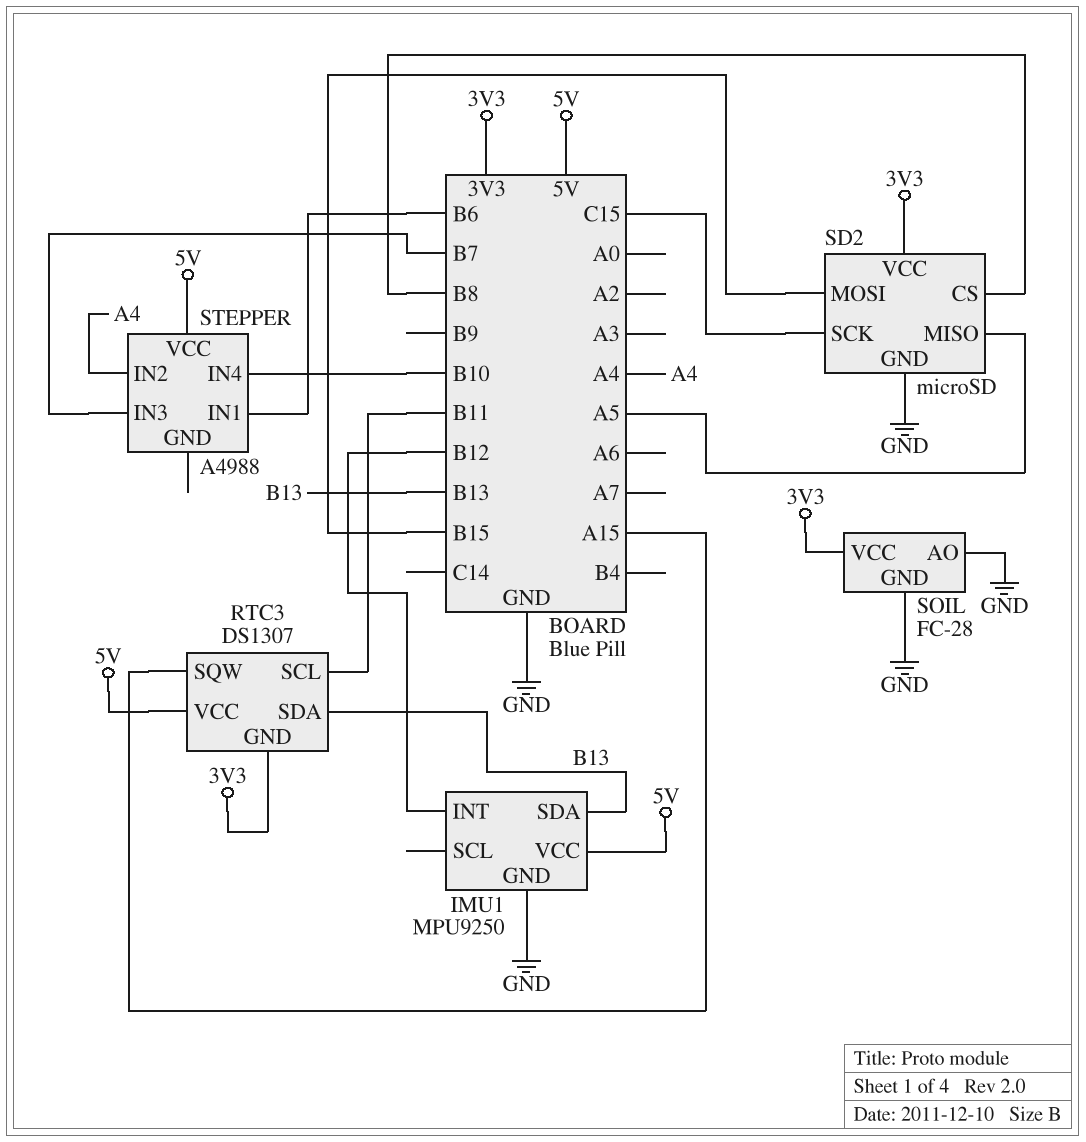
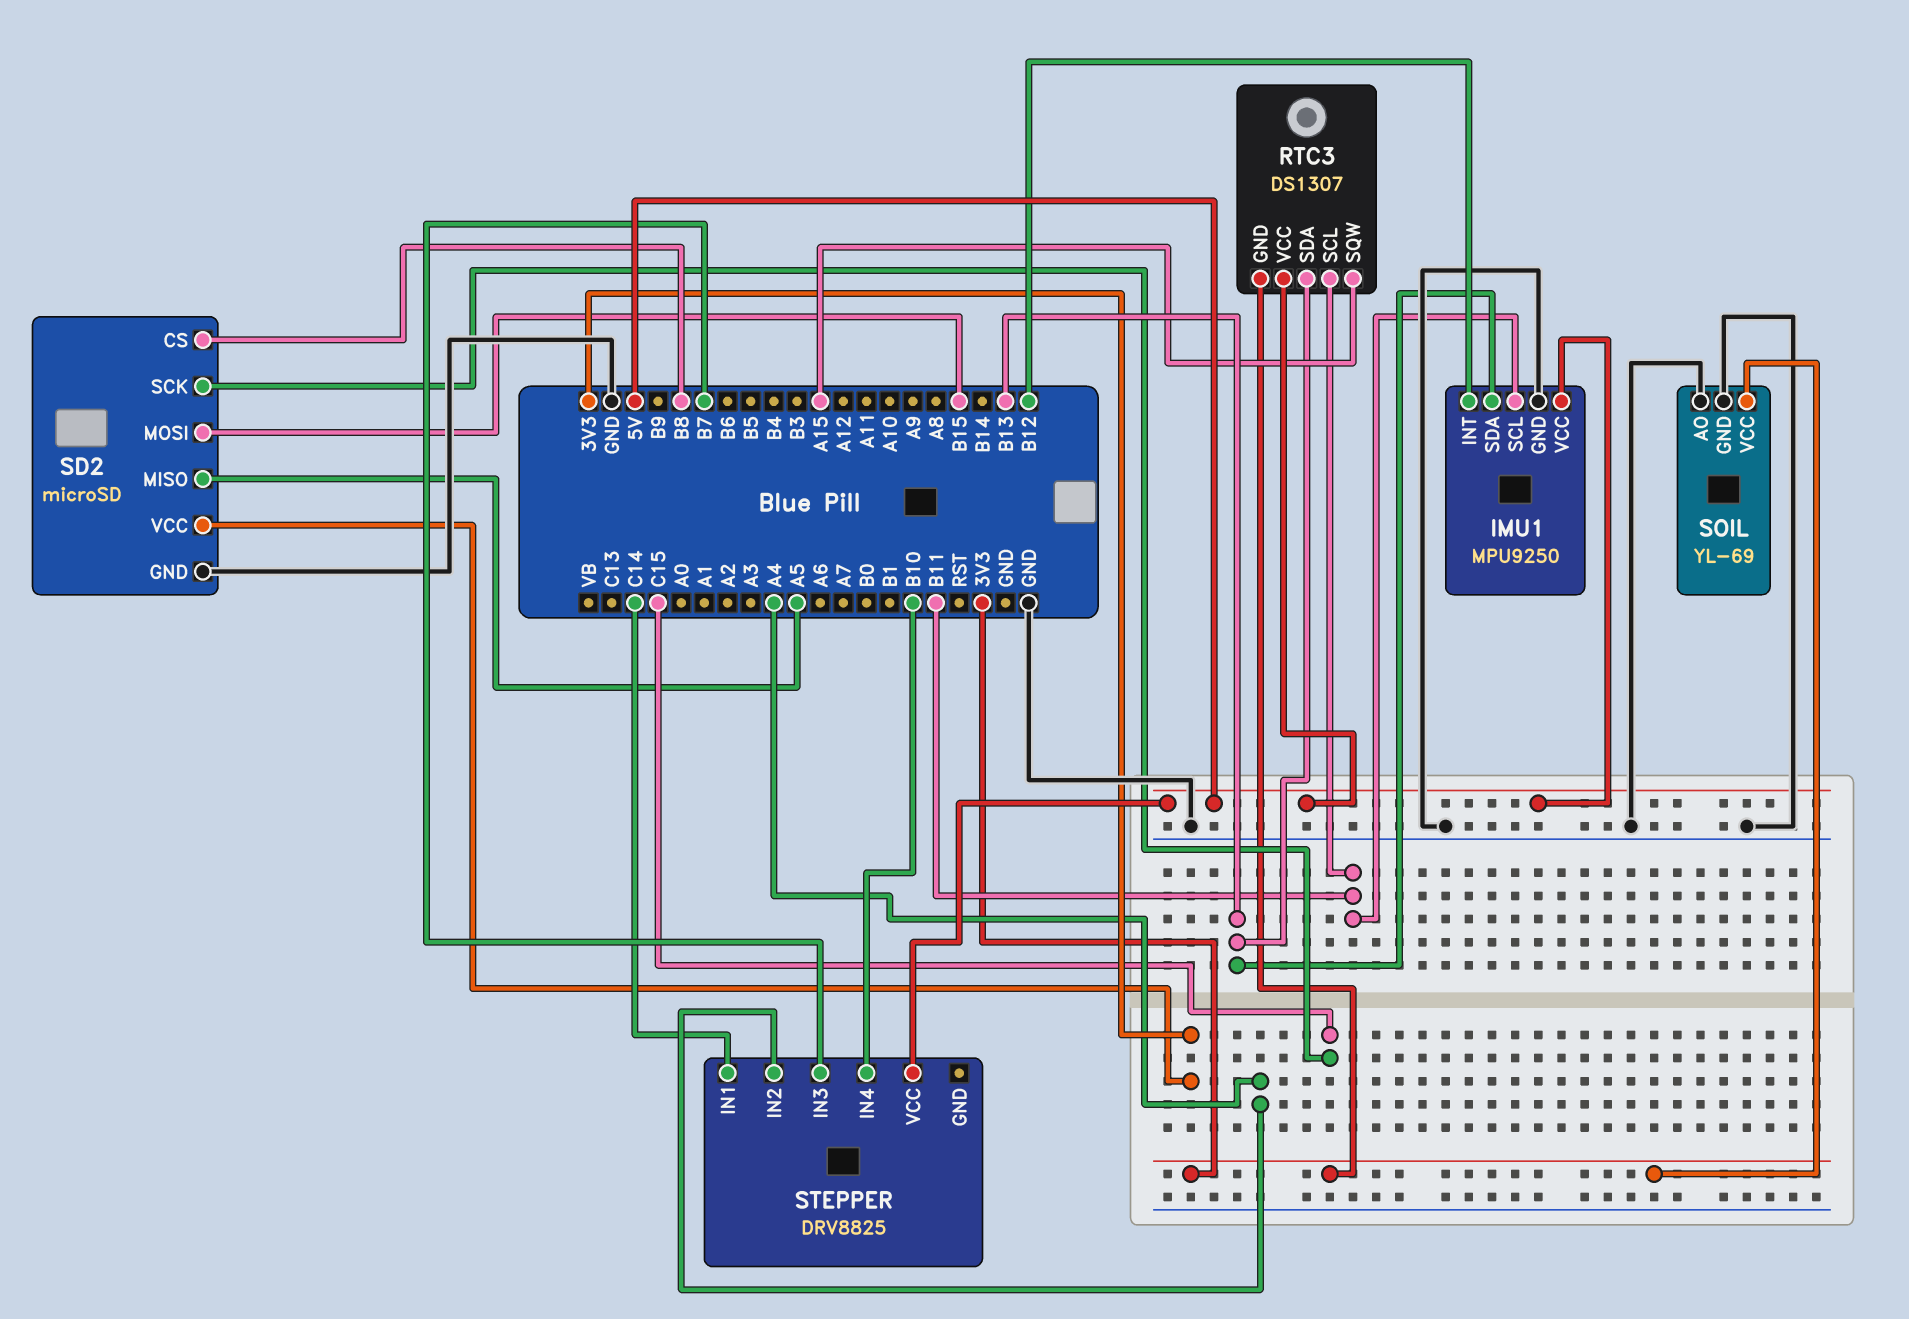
IMU1 pin SCL: none -> B11
SOIL: FC-28 -> YL-69
STEPPER: A4988 -> DRV8825
STEPPER pin IN1: B6 -> C14

